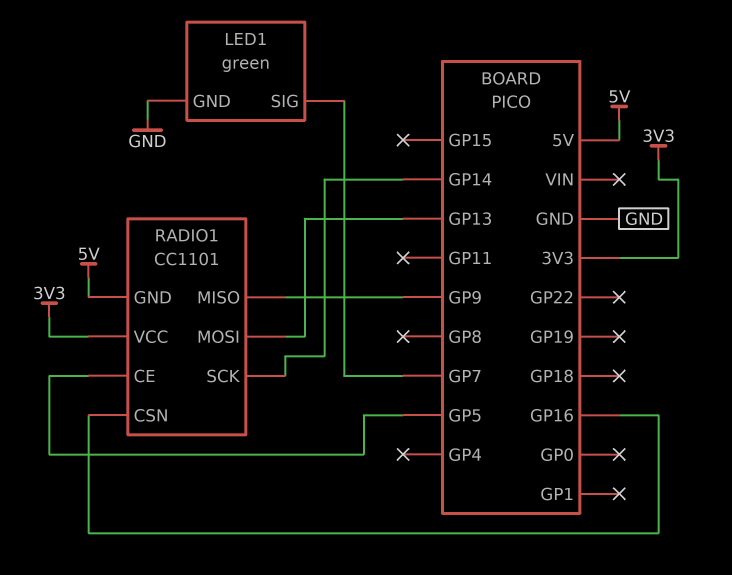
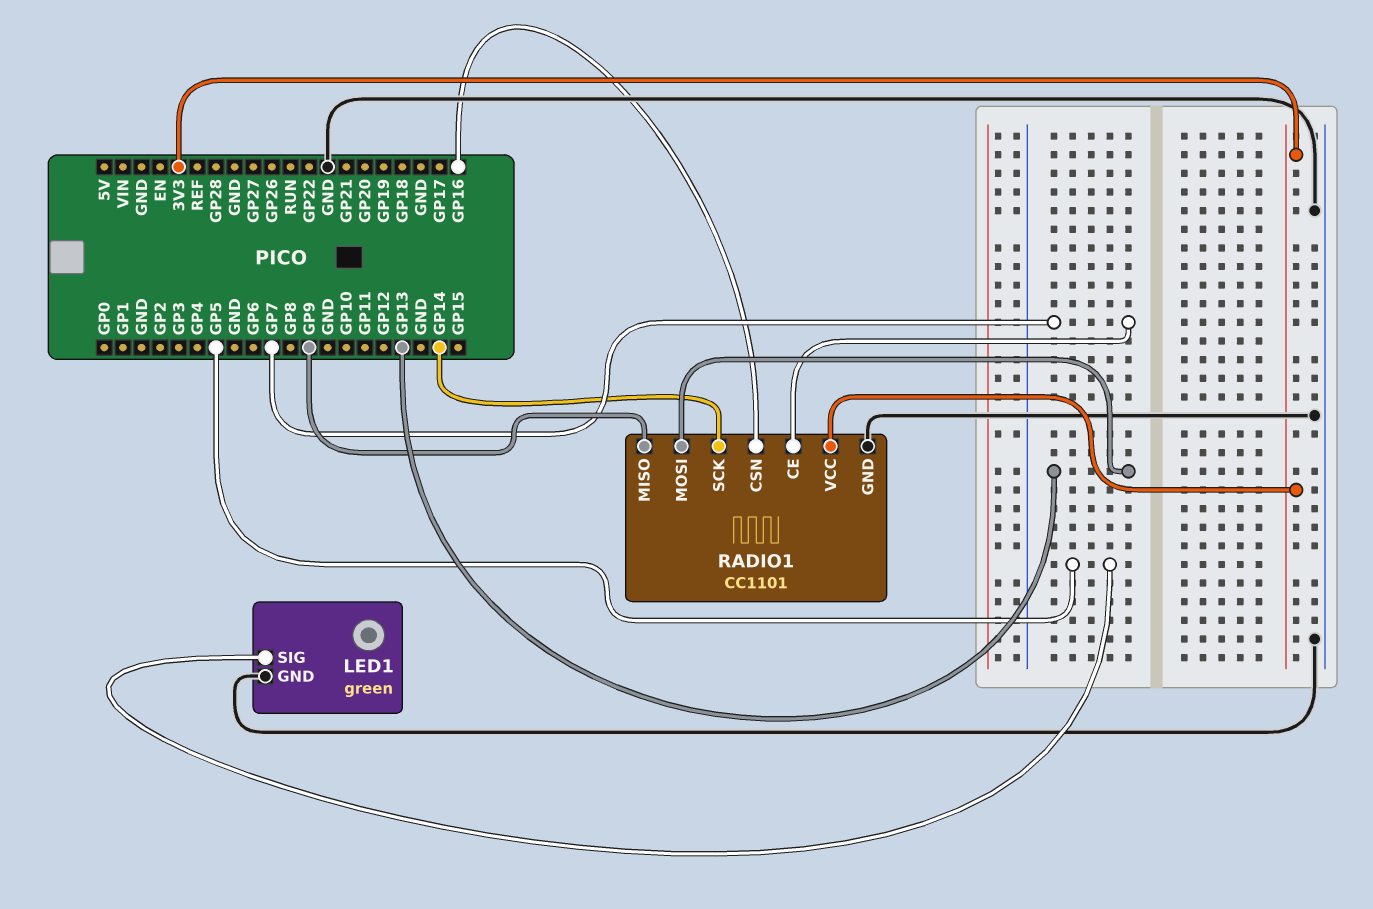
LED1 pin SIG: GP7 -> GP5
RADIO1 pin CE: GP5 -> GP7
RADIO1 pin GND: 5V -> GND

